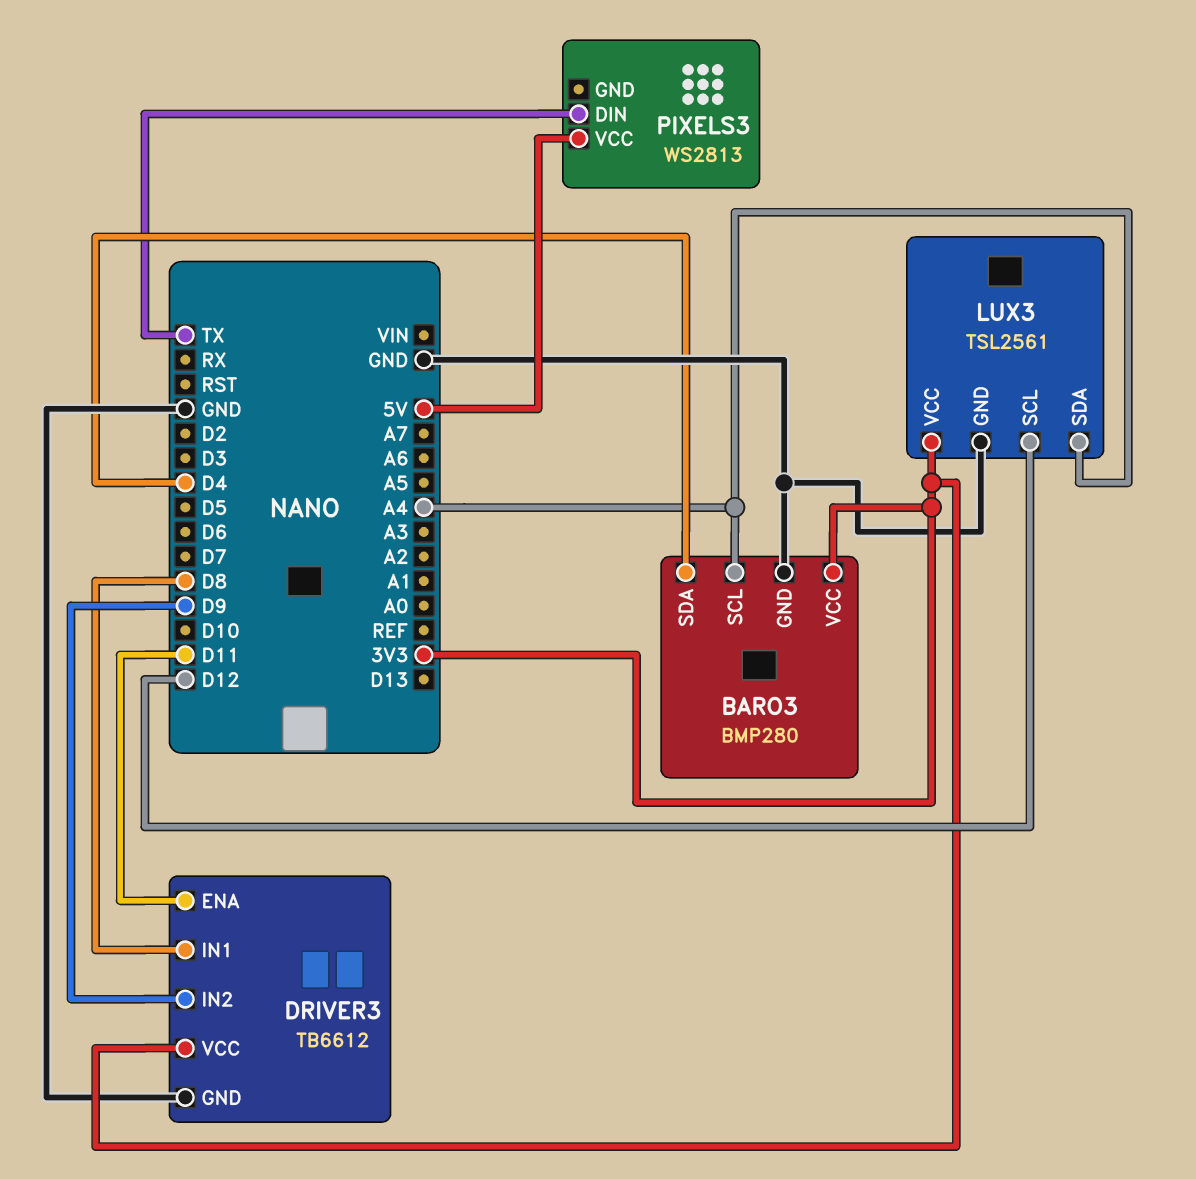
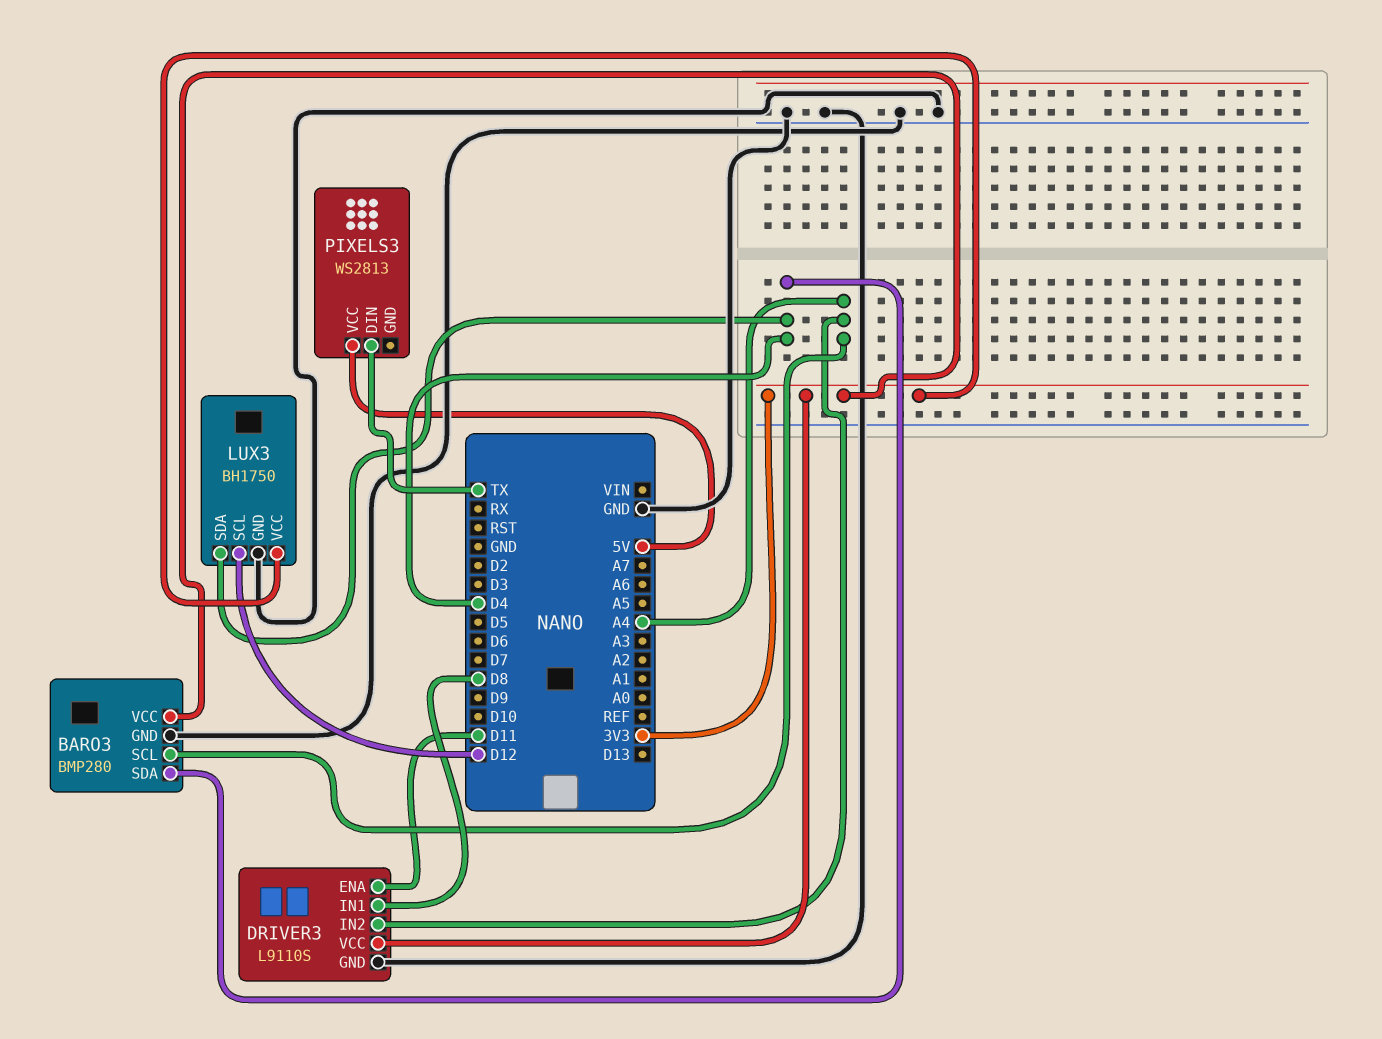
DRIVER3: TB6612 -> L9110S
DRIVER3 pin IN2: D9 -> A4
LUX3: TSL2561 -> BH1750
LUX3 pin SDA: A4 -> D4

